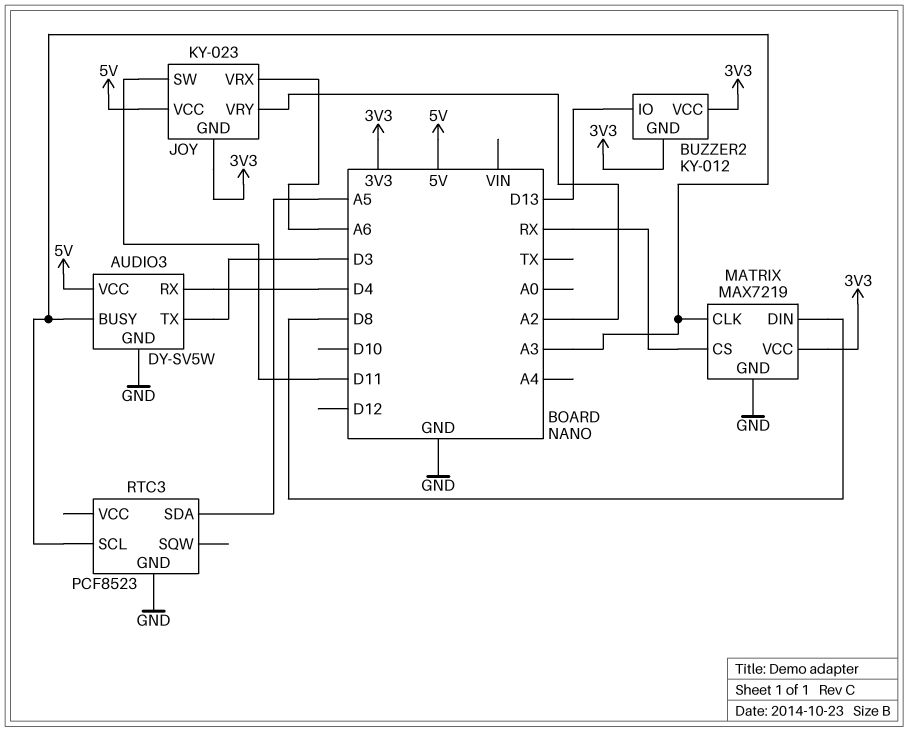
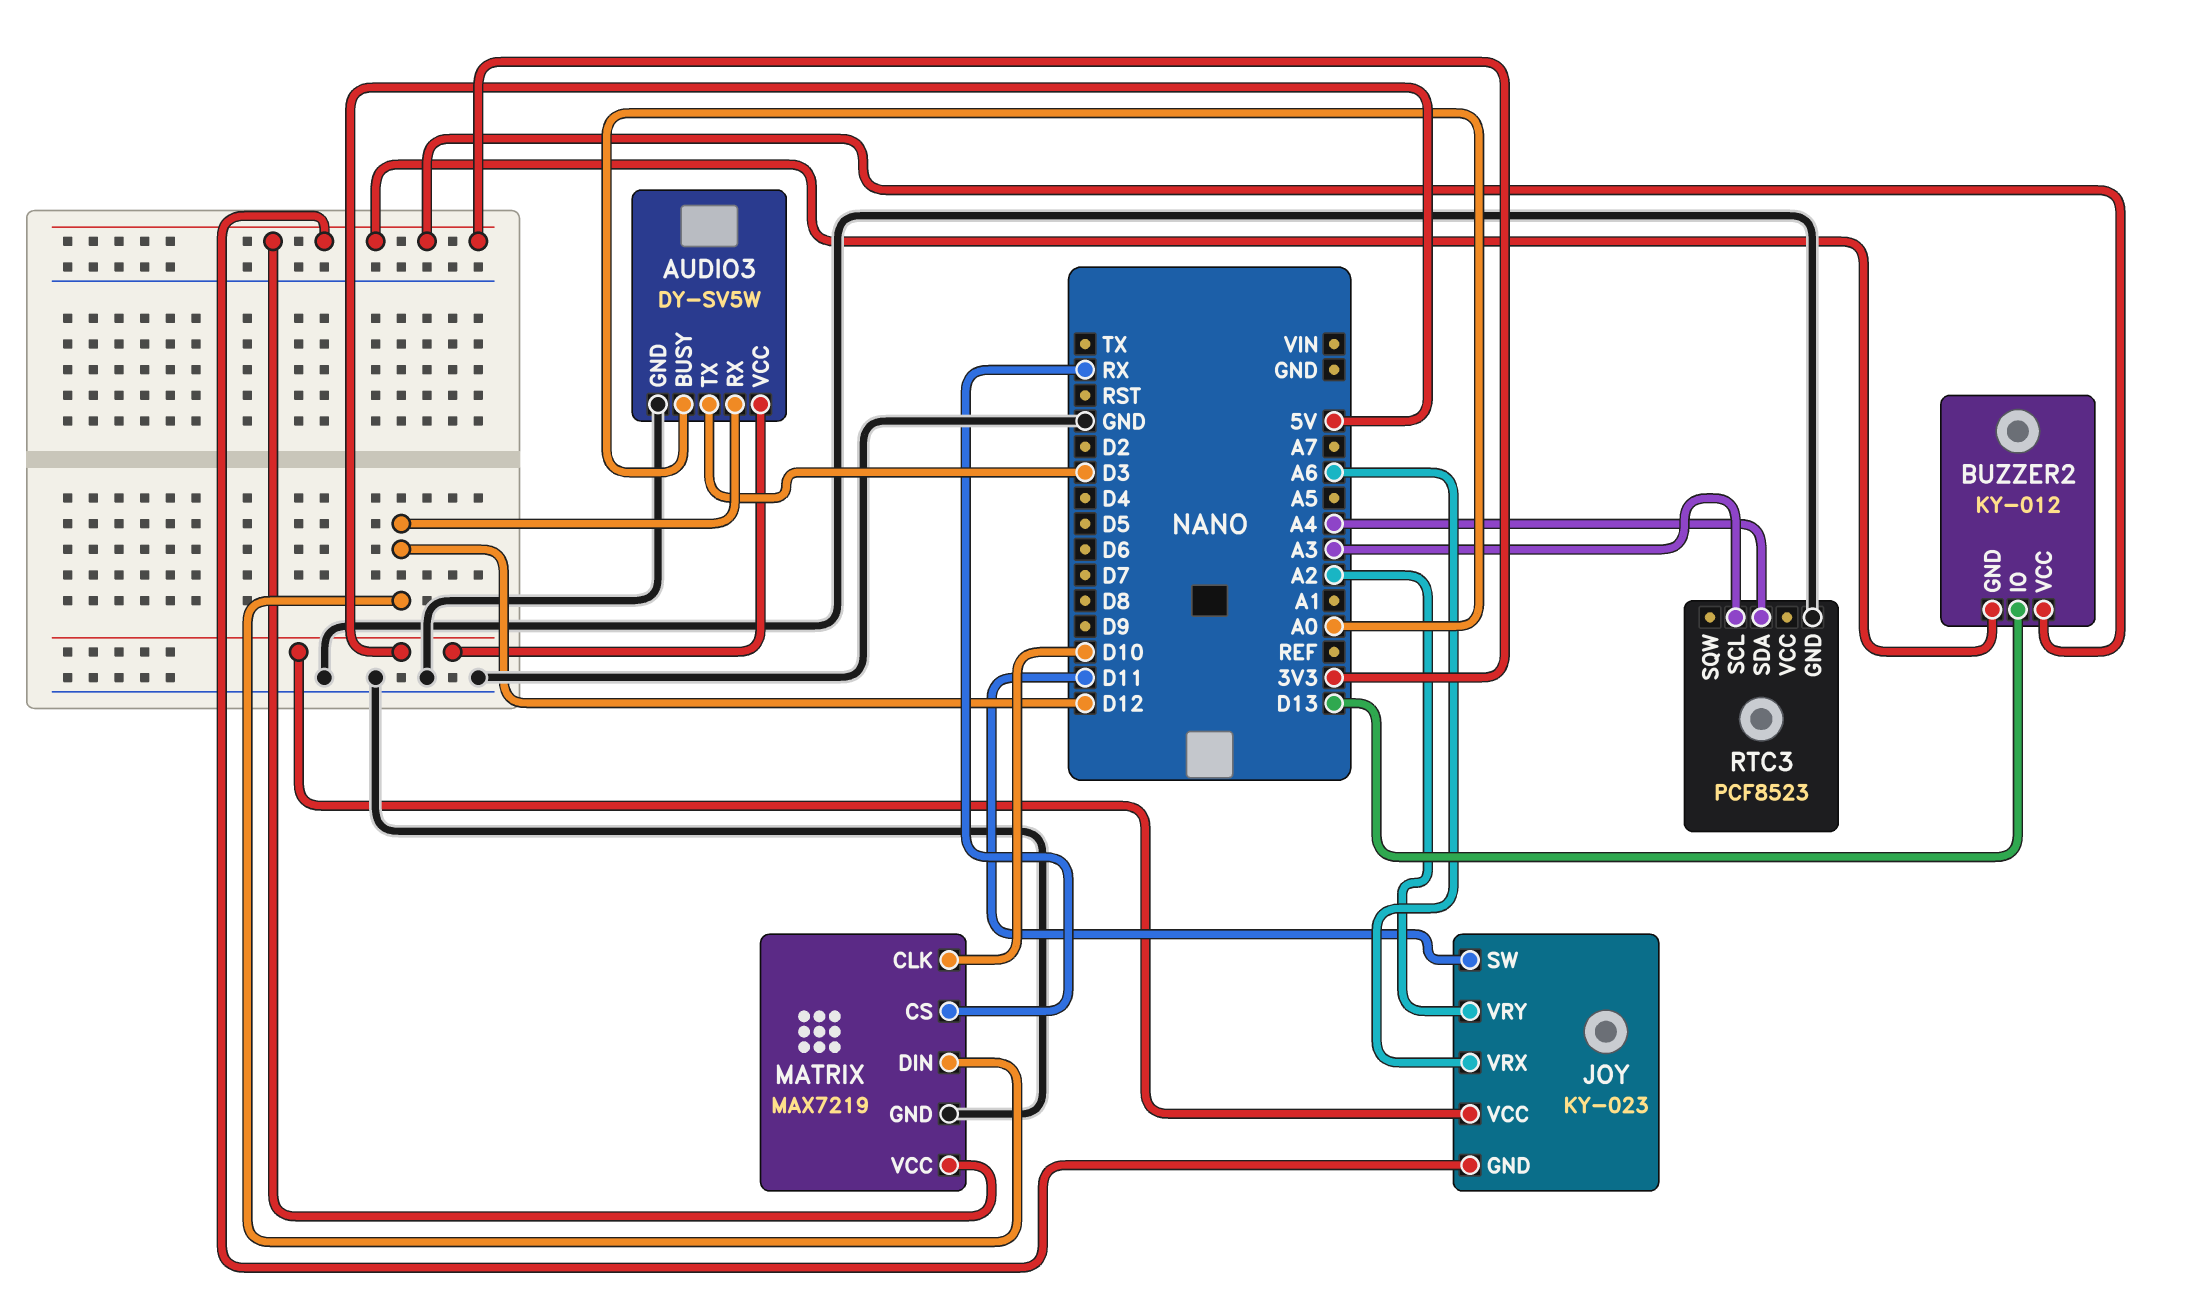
AUDIO3 pin BUSY: A3 -> A0
AUDIO3 pin RX: D4 -> D12
MATRIX pin CLK: A3 -> D10
MATRIX pin DIN: D8 -> D12
RTC3 pin SDA: A5 -> A4

